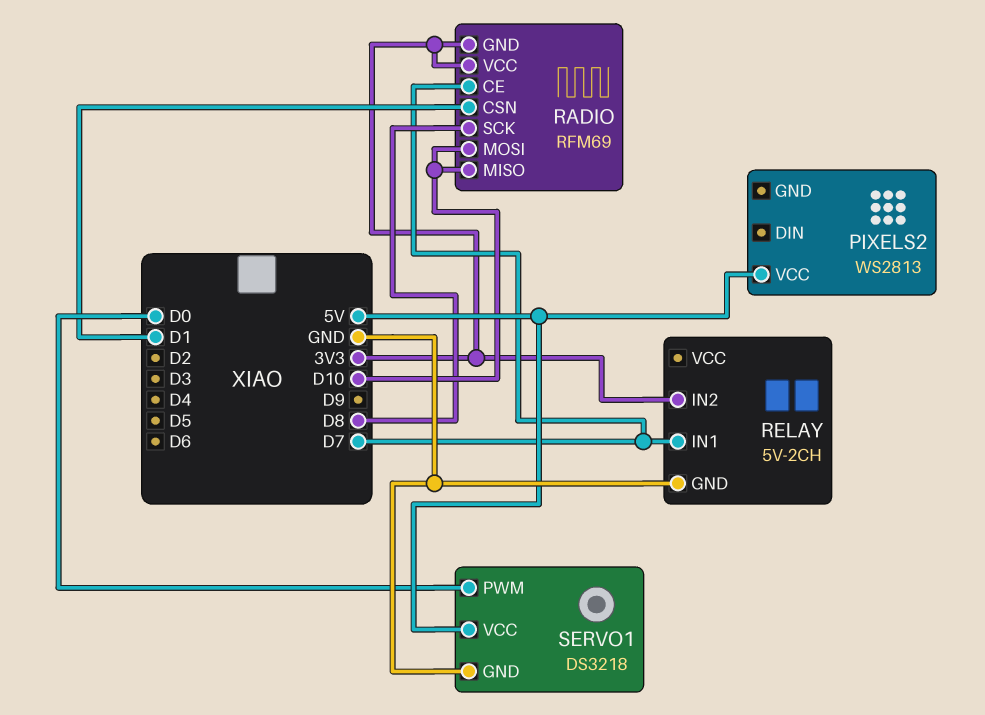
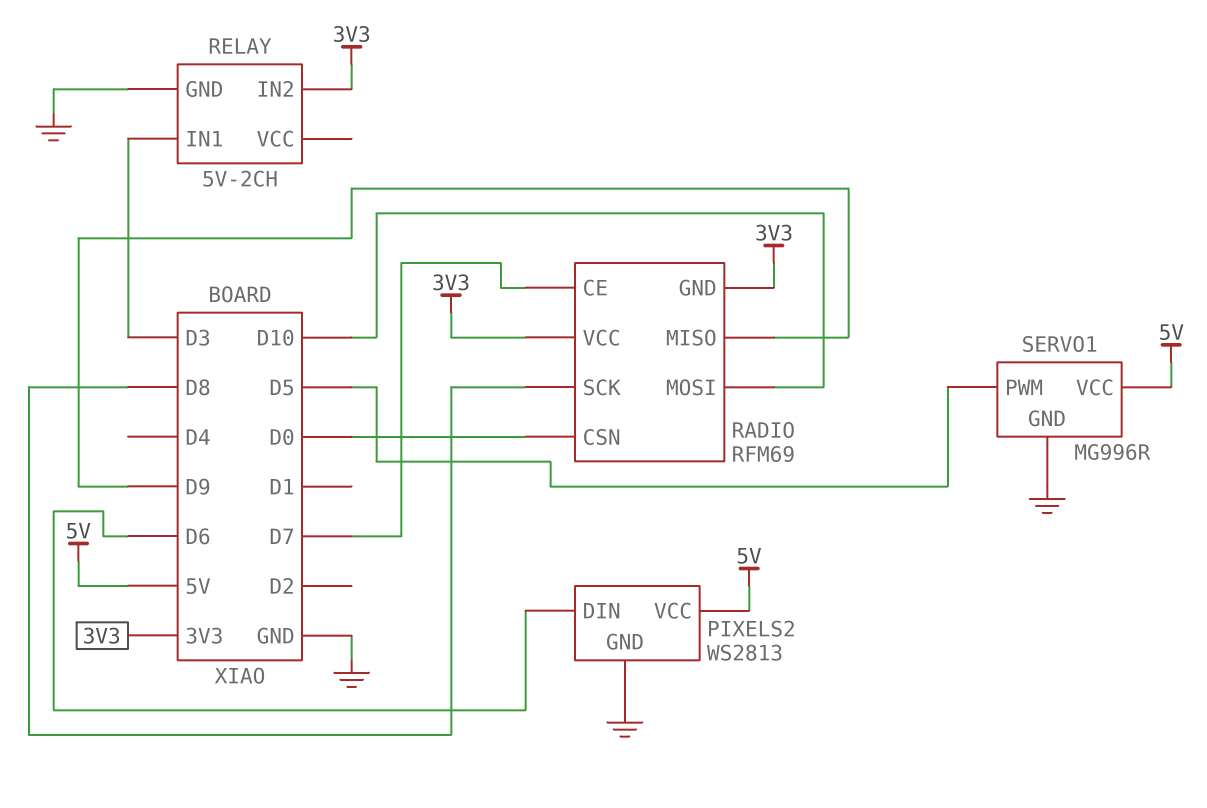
PIXELS2 pin DIN: none -> D6
PIXELS2 pin GND: none -> GND
RADIO pin CSN: D1 -> D0
RADIO pin MISO: D10 -> D9
RELAY pin IN1: D7 -> D3
SERVO1: DS3218 -> MG996R
SERVO1 pin PWM: D0 -> D5

